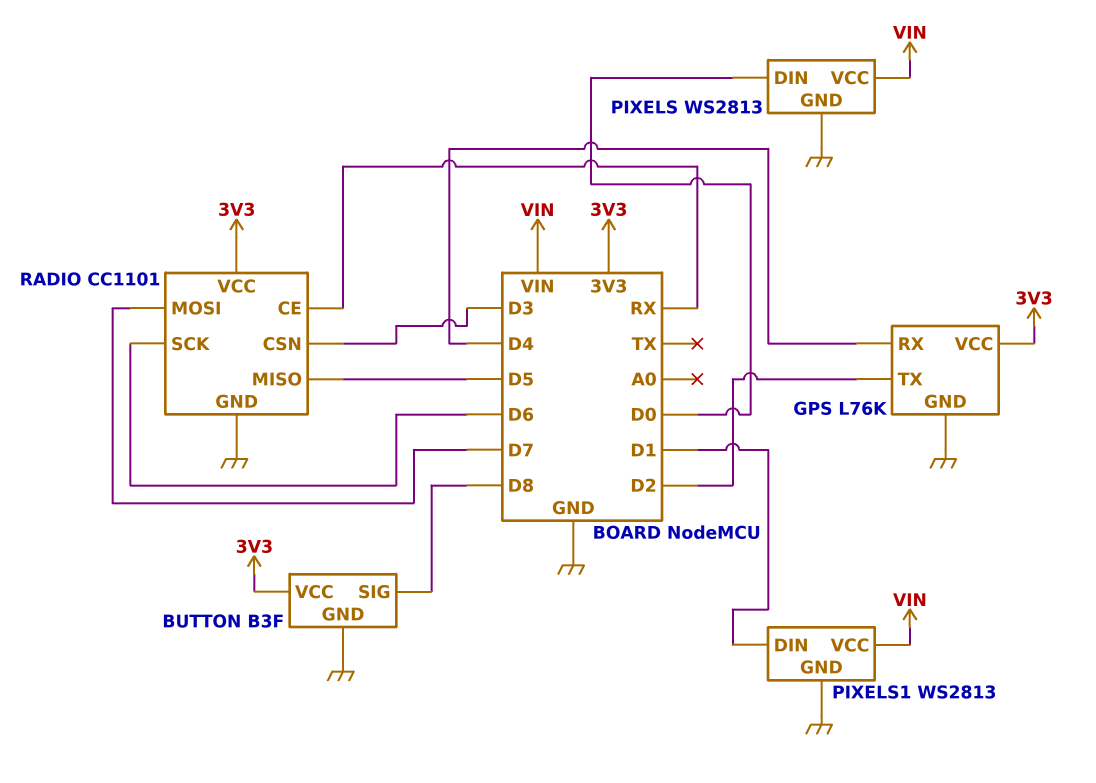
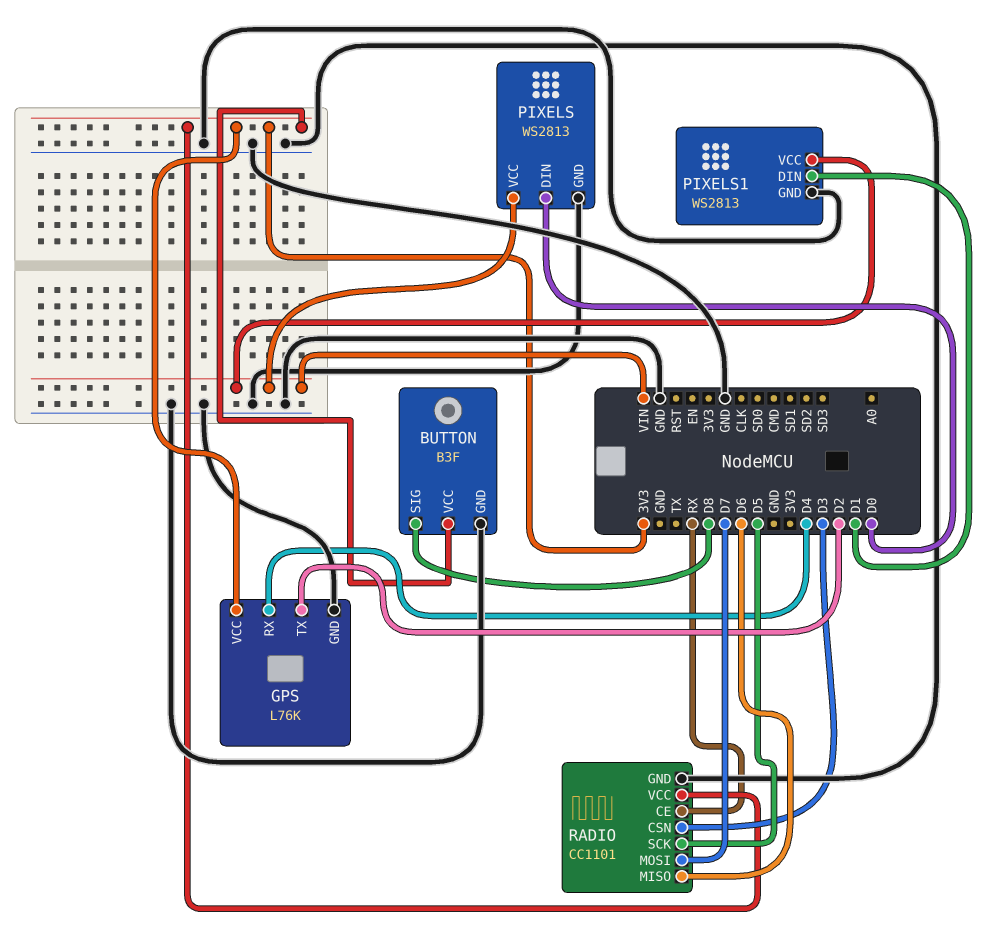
RADIO pin MISO: D5 -> D6
RADIO pin SCK: D6 -> D5

